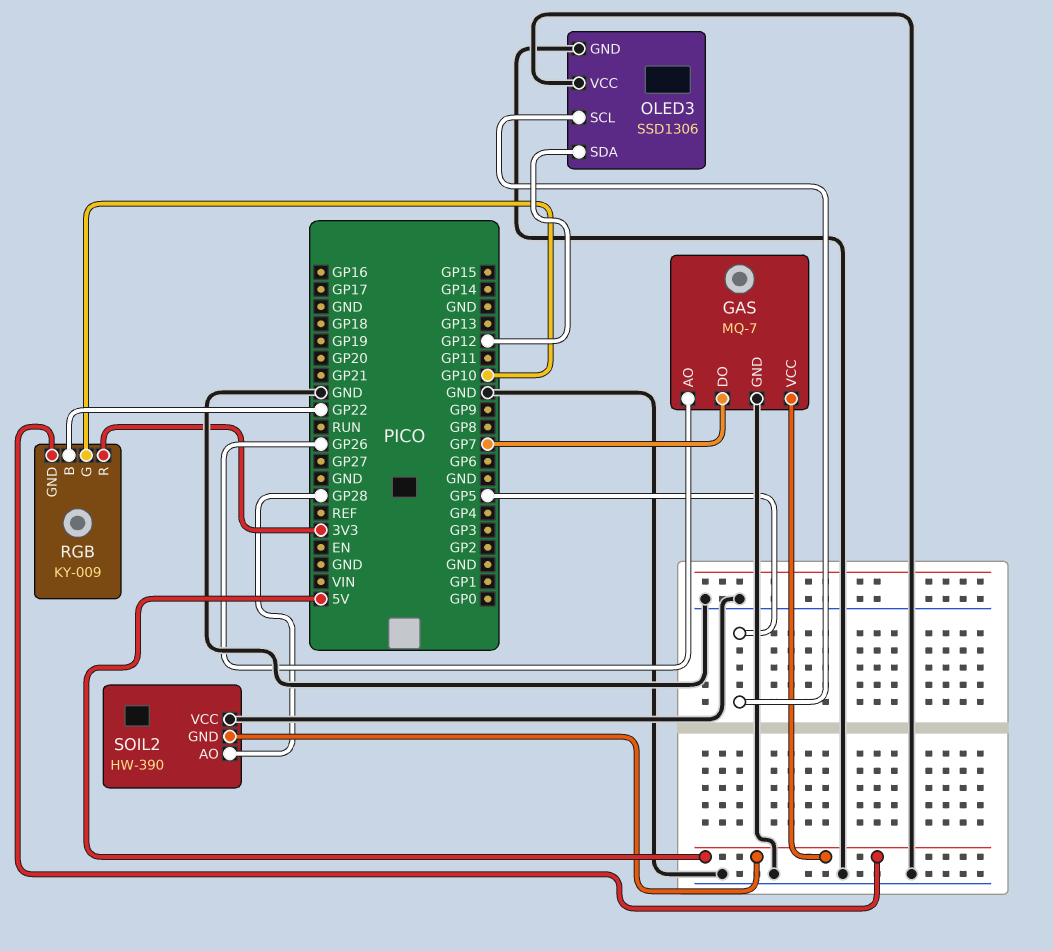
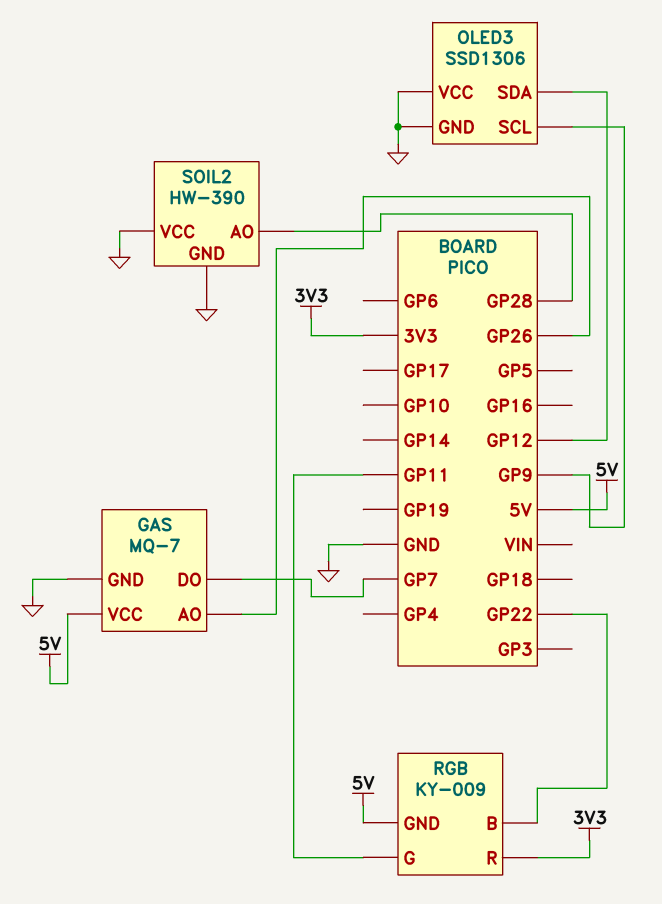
OLED3 pin SCL: GP5 -> GP9
RGB pin G: GP10 -> GP11
SOIL2 pin GND: 5V -> GND

